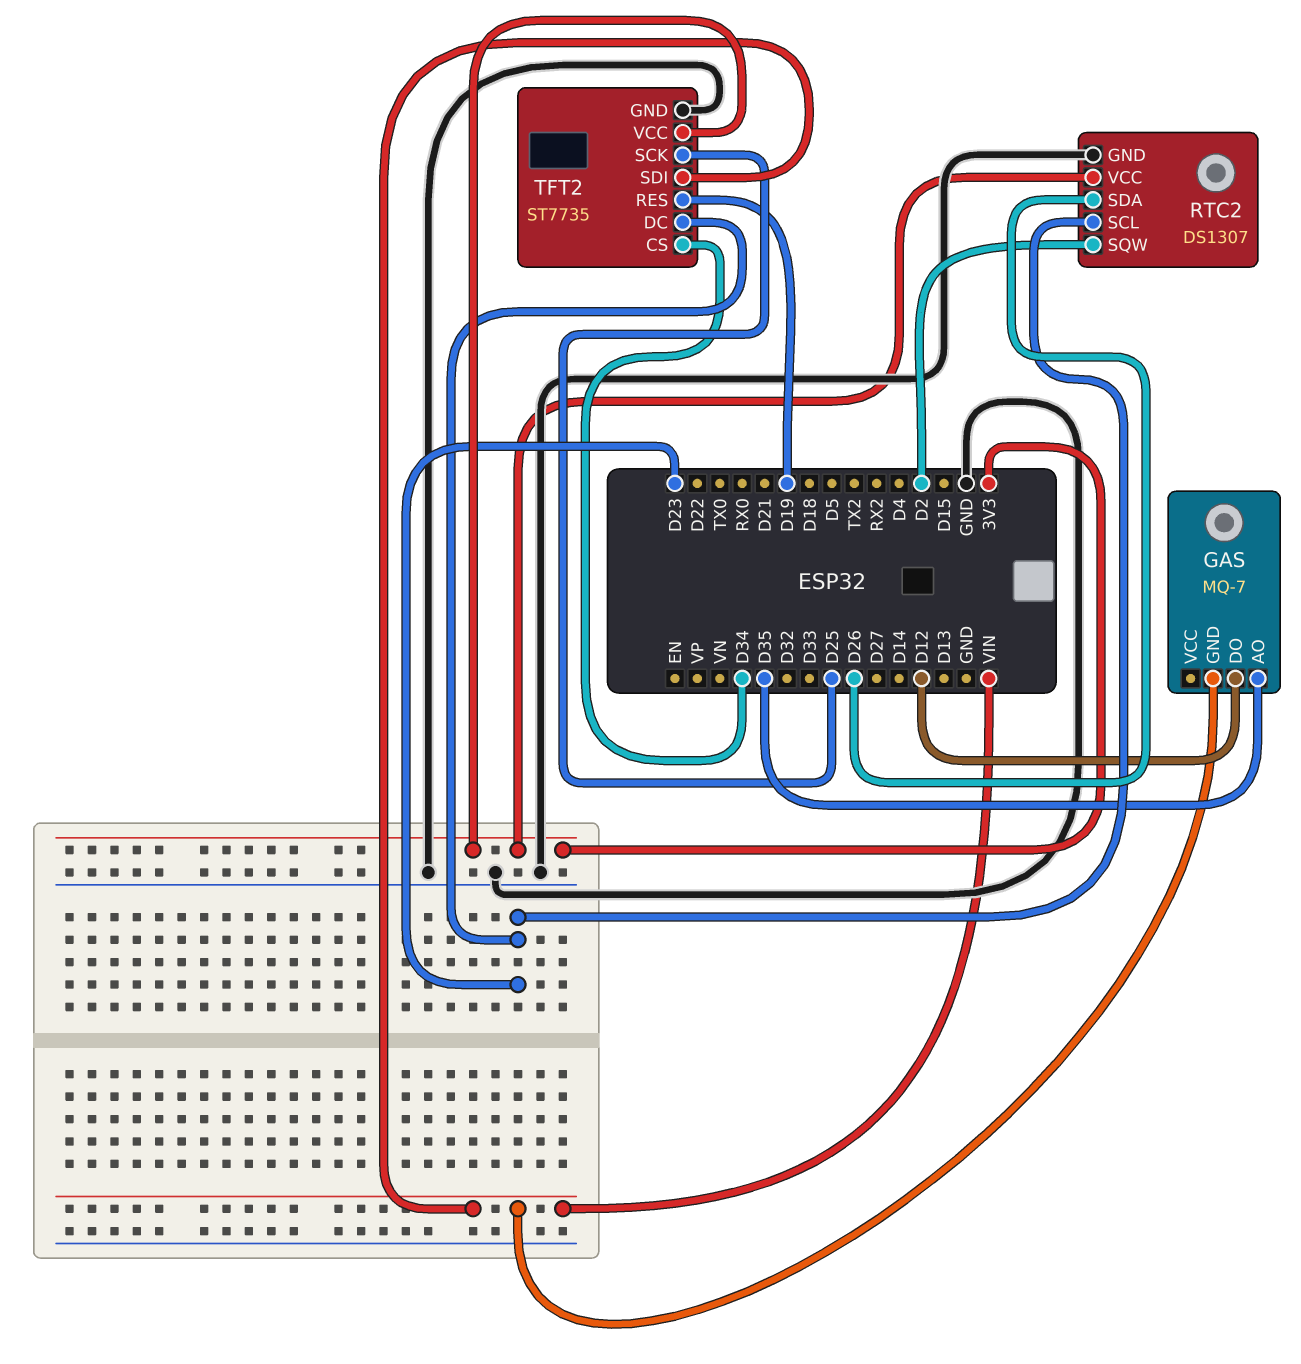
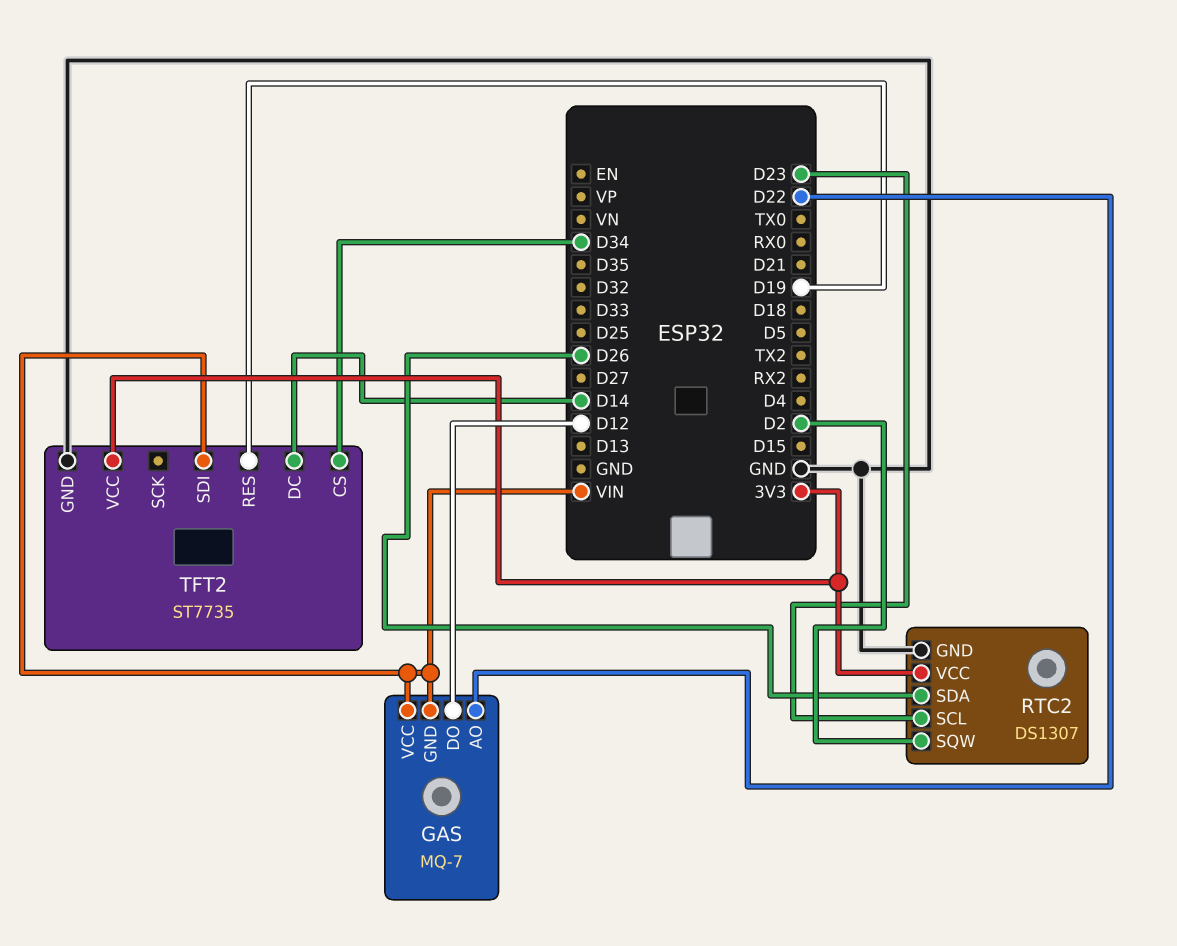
GAS pin AO: D35 -> D22
GAS pin VCC: none -> VIN
TFT2 pin DC: D23 -> D14
TFT2 pin SCK: D25 -> none

